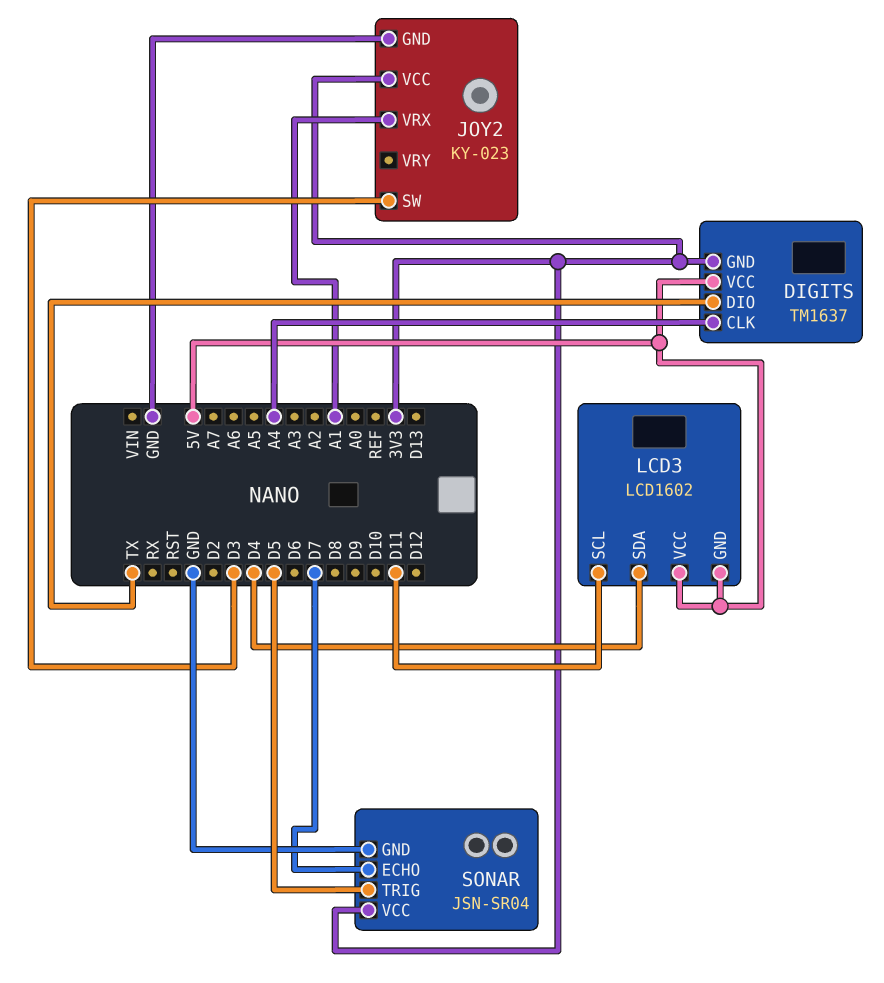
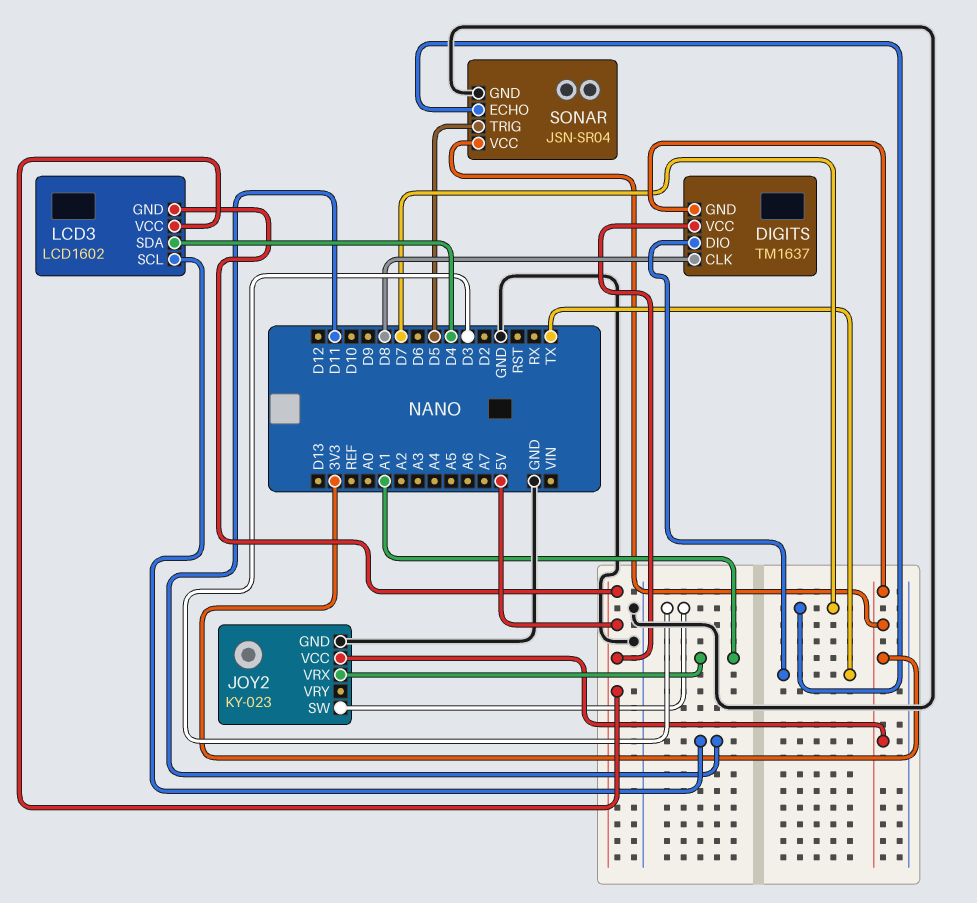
DIGITS pin CLK: A4 -> D8

